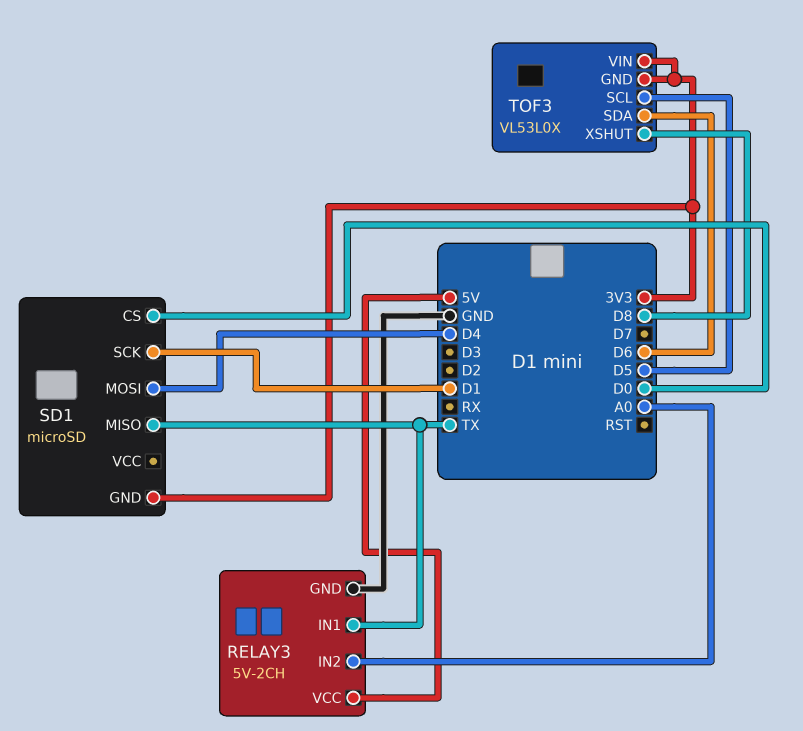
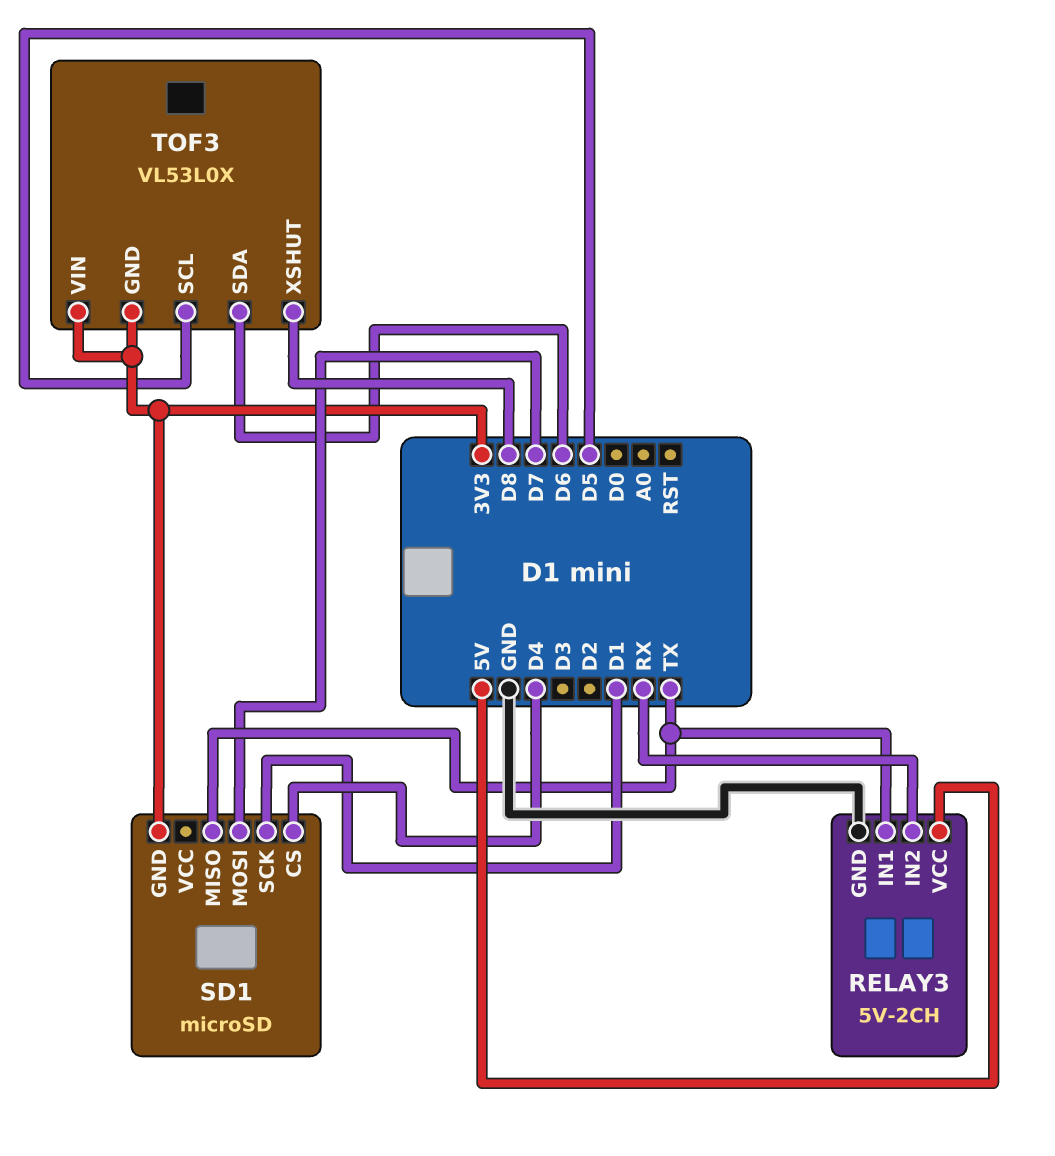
RELAY3 pin IN2: A0 -> RX
SD1 pin CS: D0 -> D4
SD1 pin MOSI: D4 -> D7

